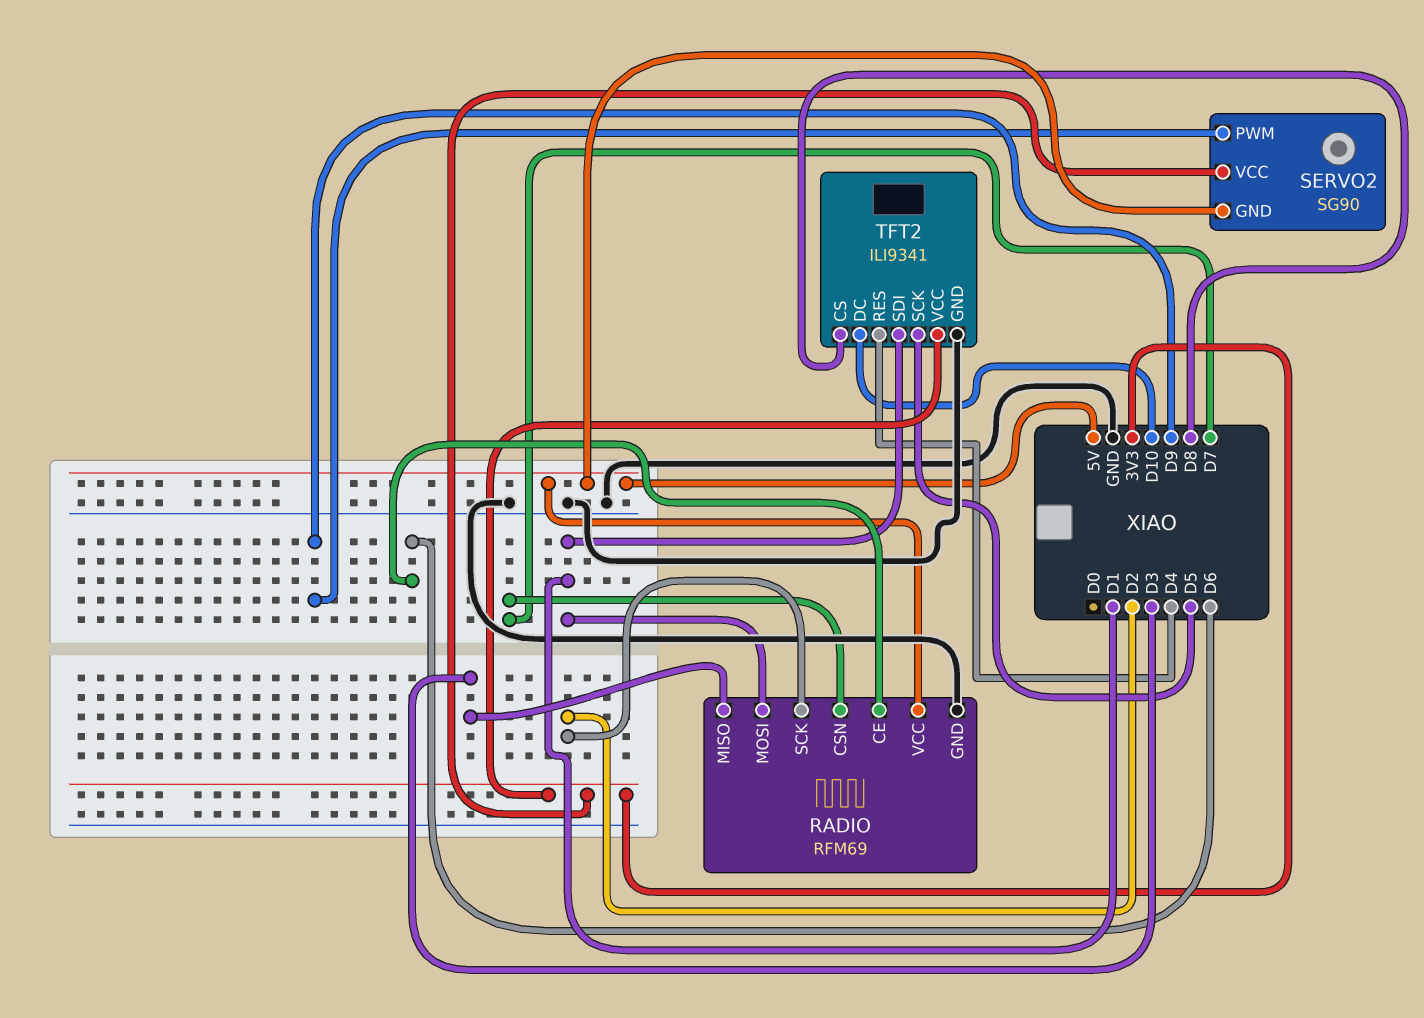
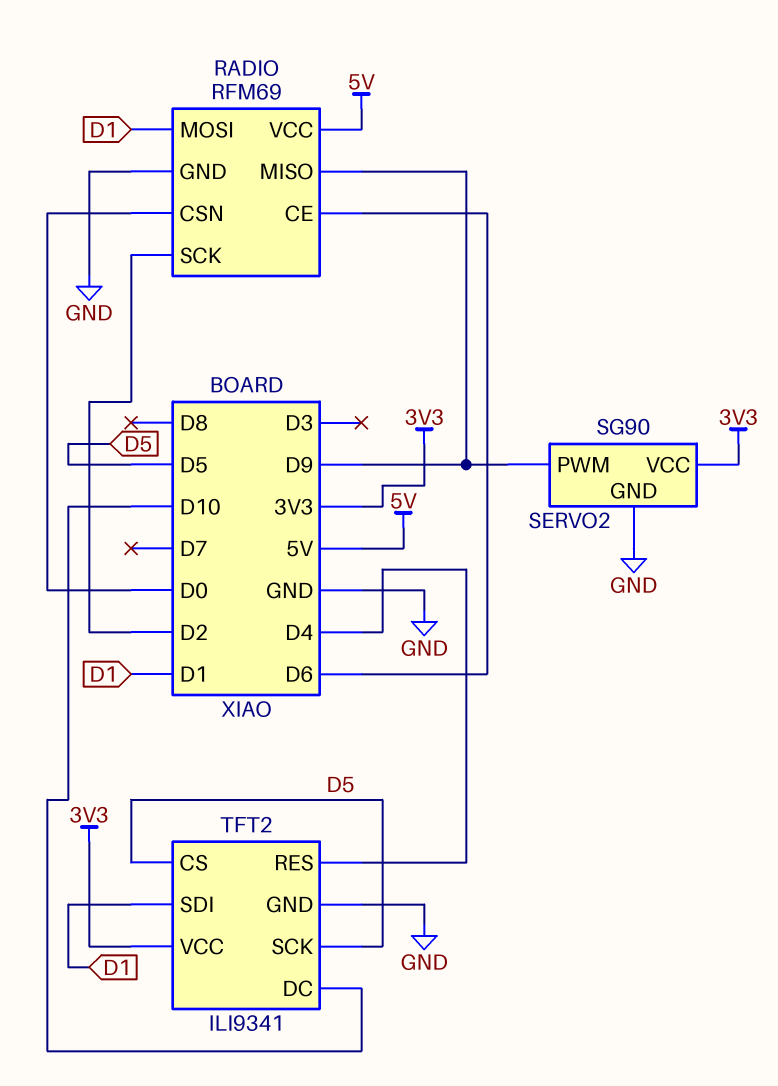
RADIO pin CSN: D7 -> D0
RADIO pin MISO: D3 -> D9
SERVO2 pin GND: 5V -> GND
TFT2 pin CS: D8 -> D5

